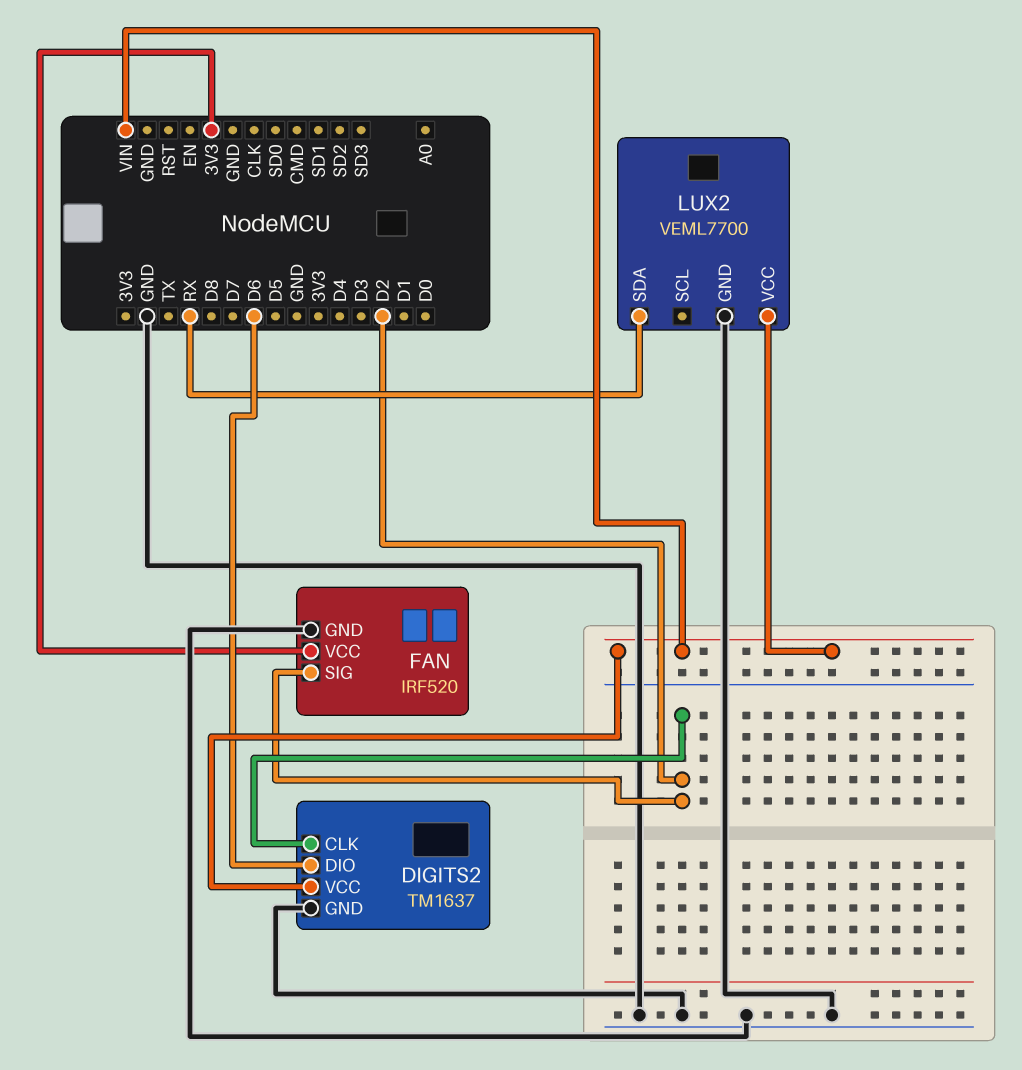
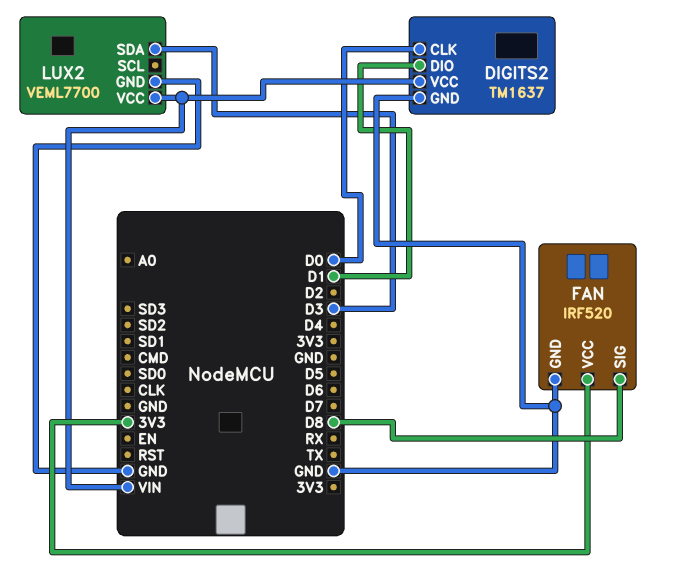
DIGITS2 pin CLK: D2 -> D0
DIGITS2 pin DIO: D6 -> D1
FAN pin SIG: D2 -> D8
LUX2 pin SDA: RX -> D3

